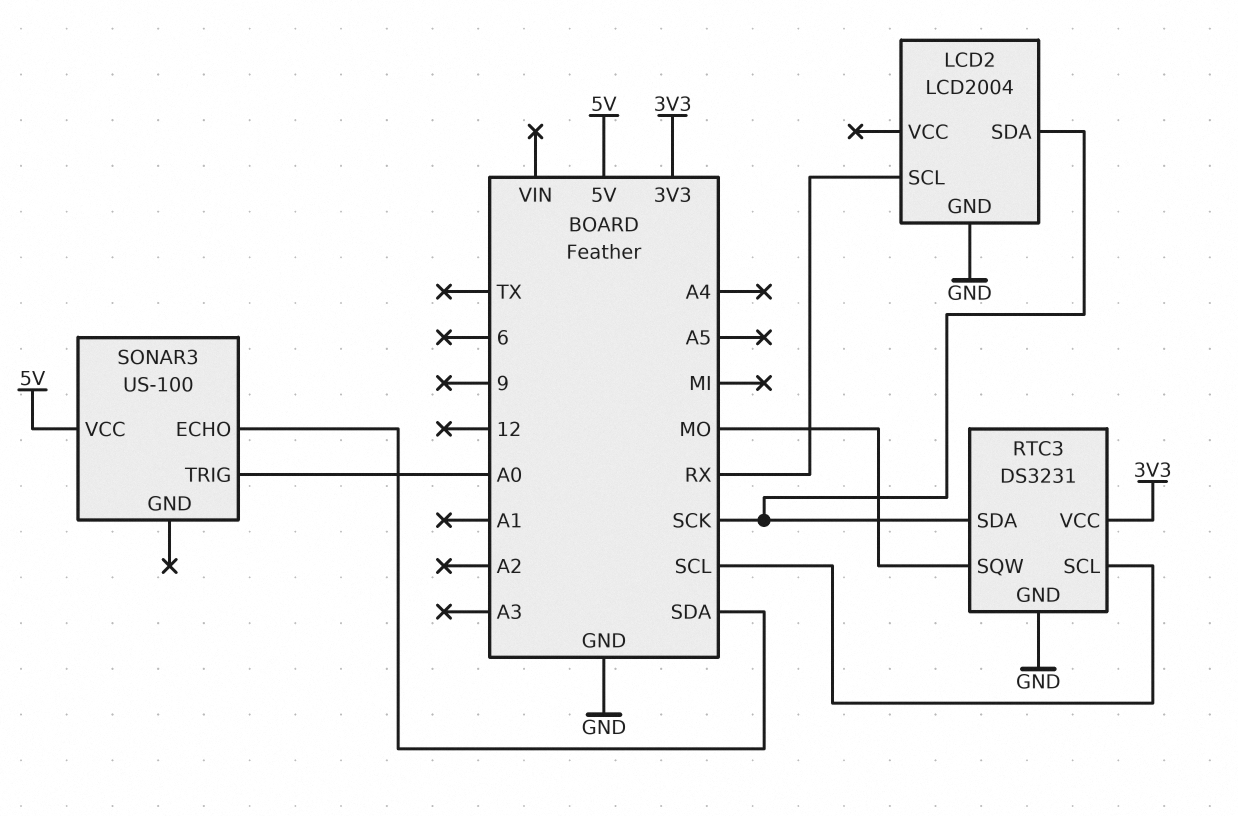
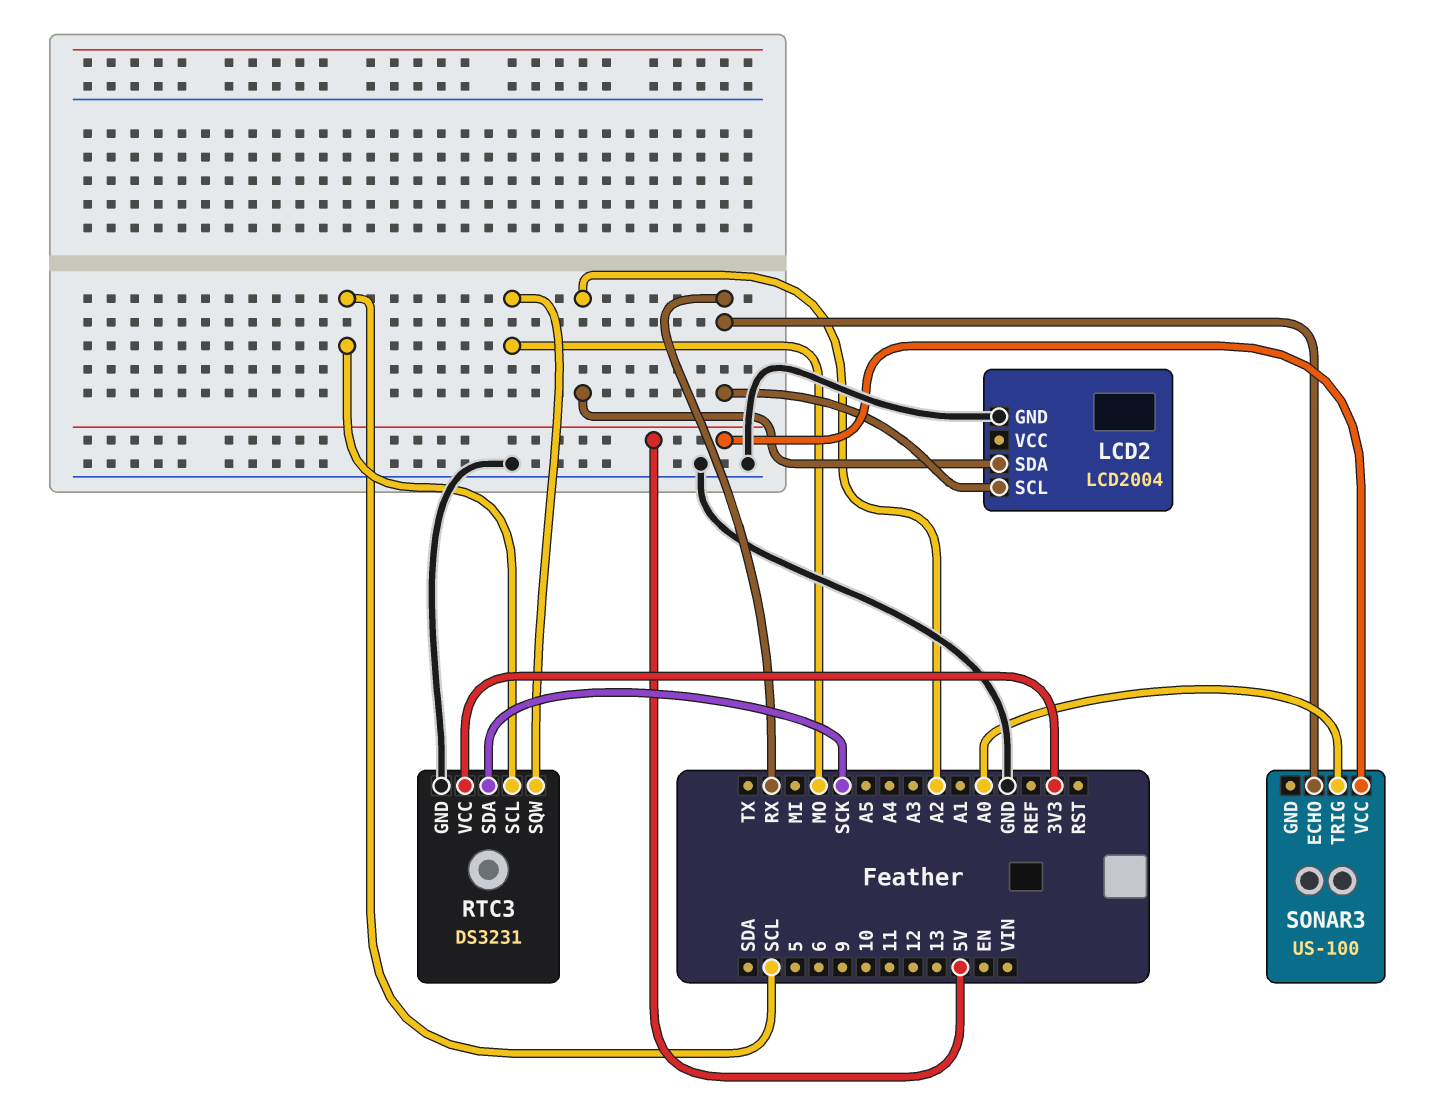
LCD2 pin SDA: SCK -> A2
SONAR3 pin ECHO: SDA -> RX

